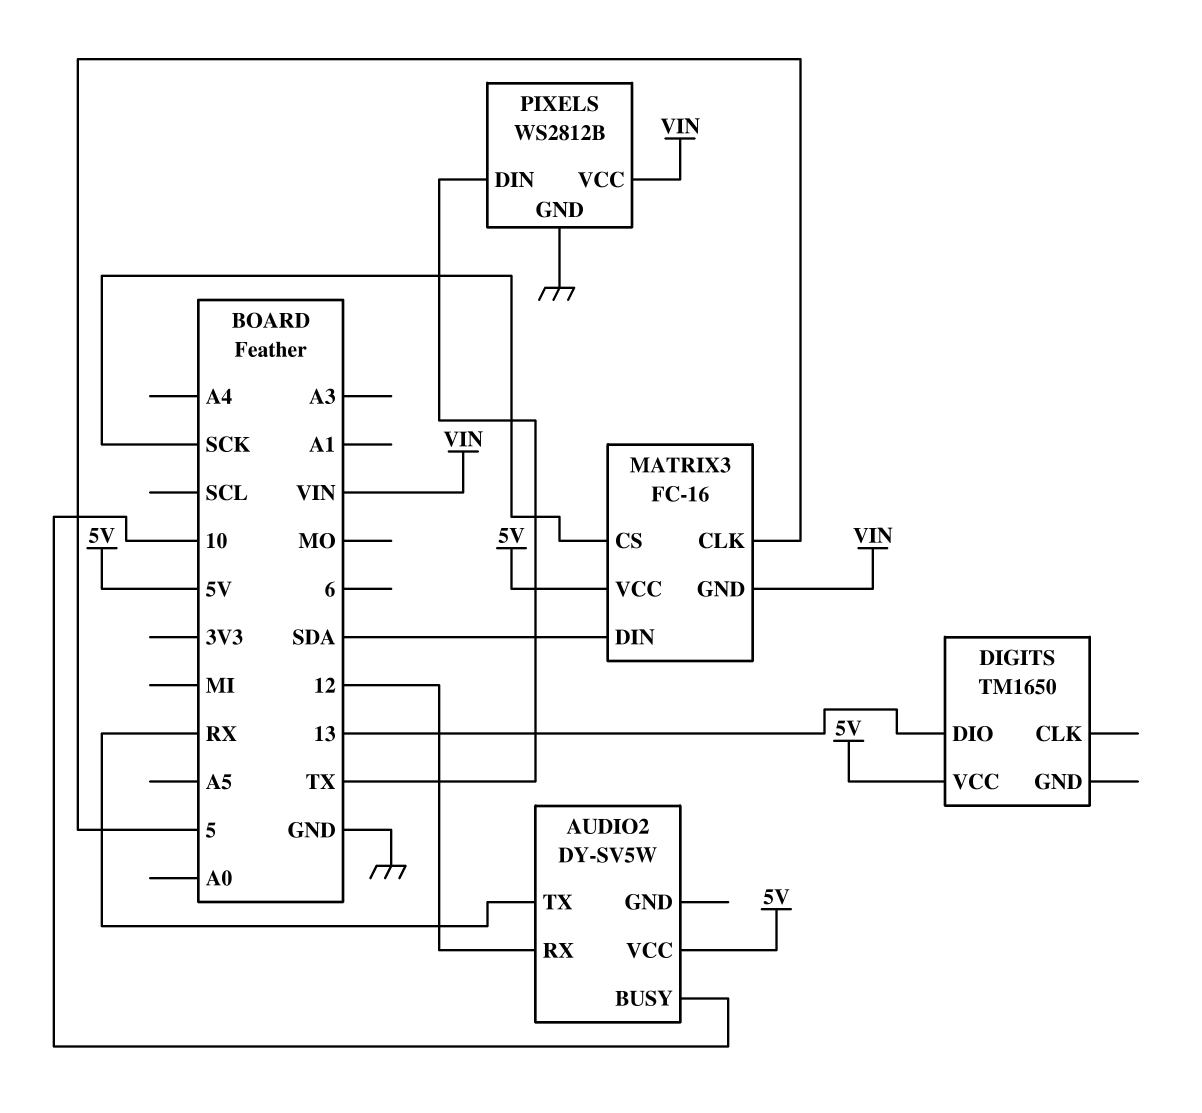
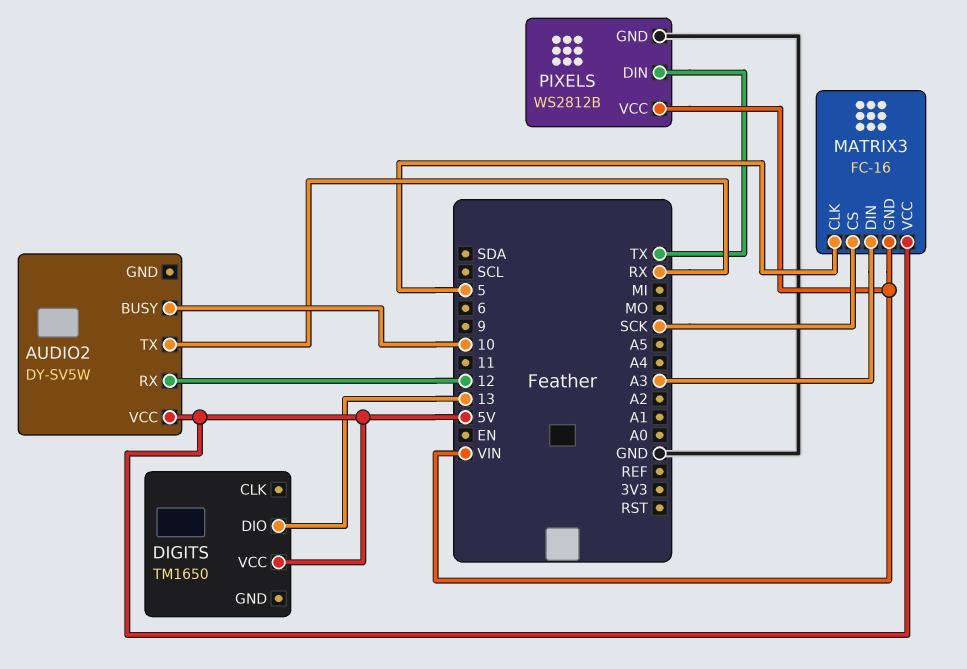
MATRIX3 pin DIN: SDA -> A3

